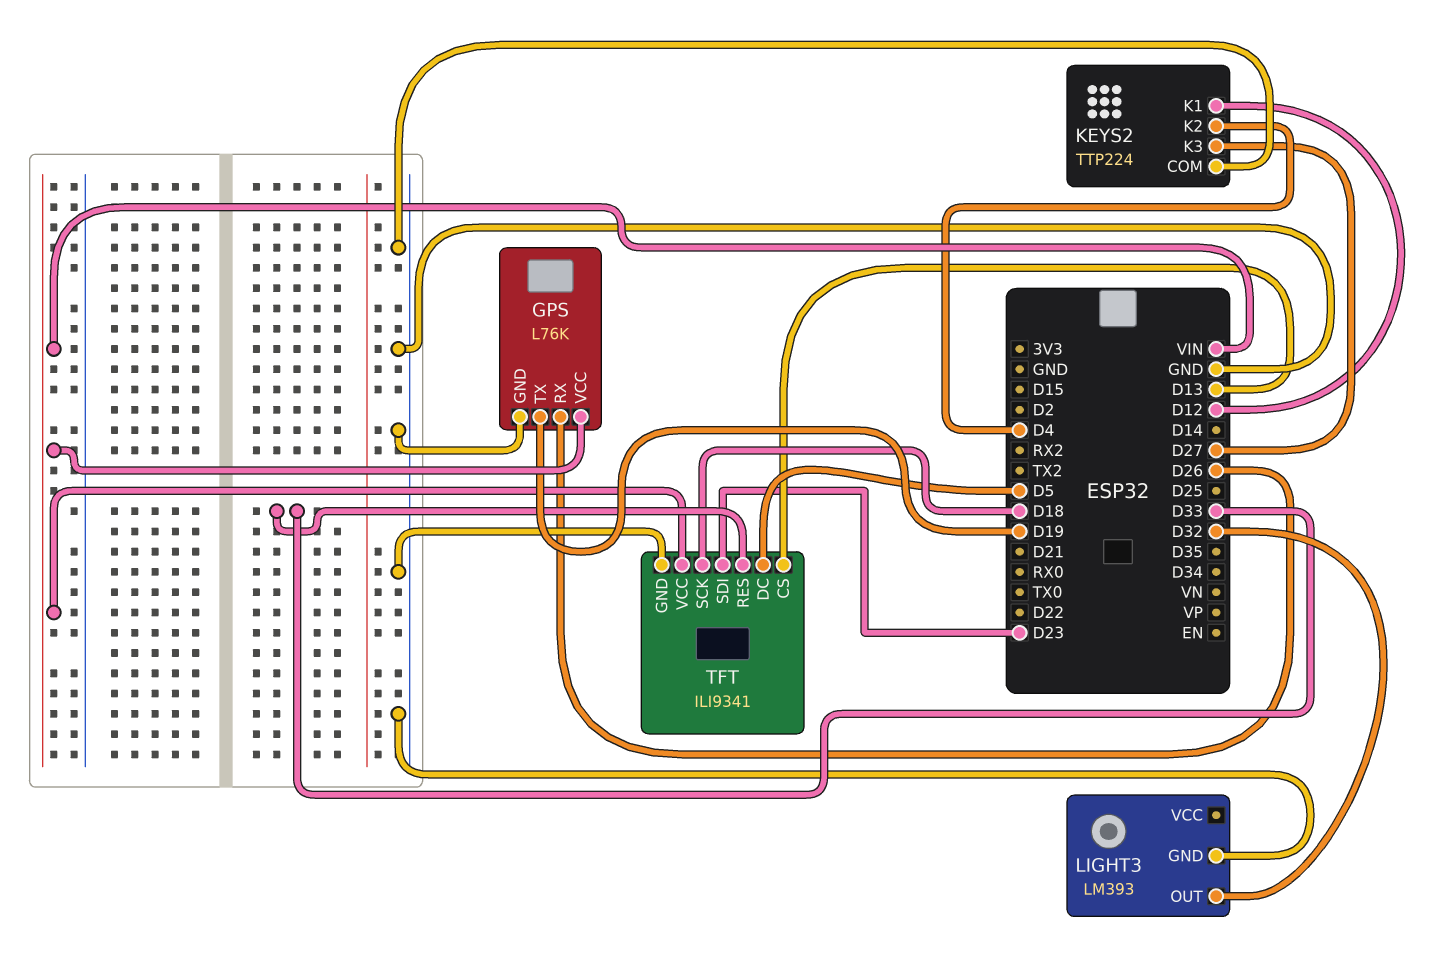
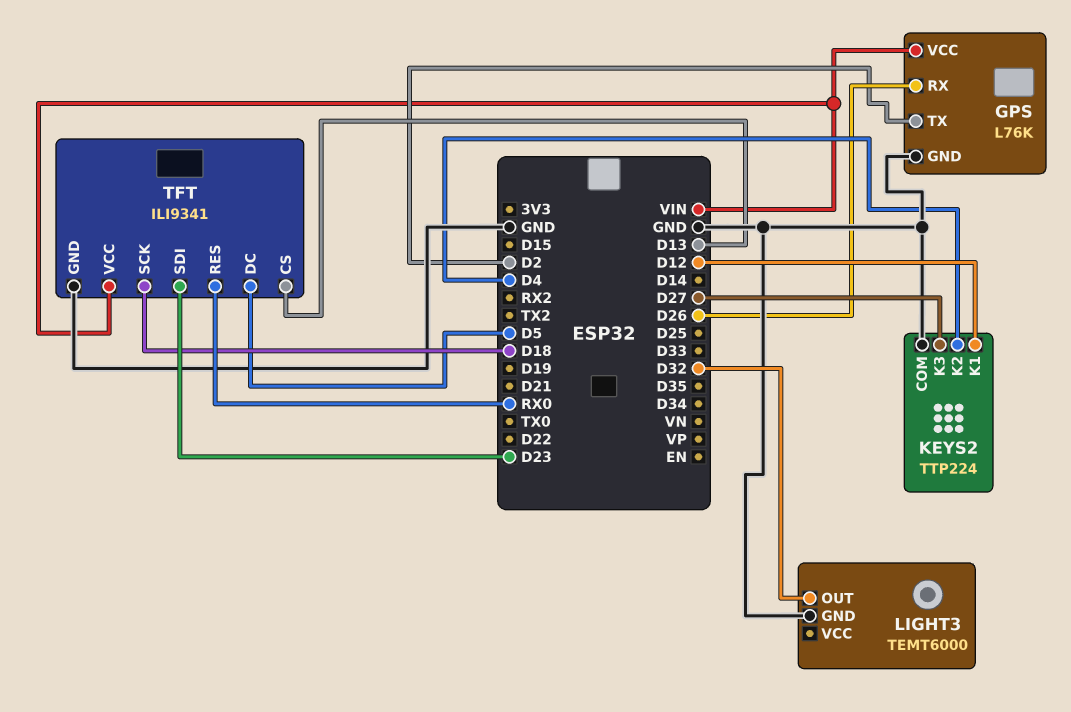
GPS pin TX: D19 -> D2
LIGHT3: LM393 -> TEMT6000
TFT pin RES: D33 -> RX0

